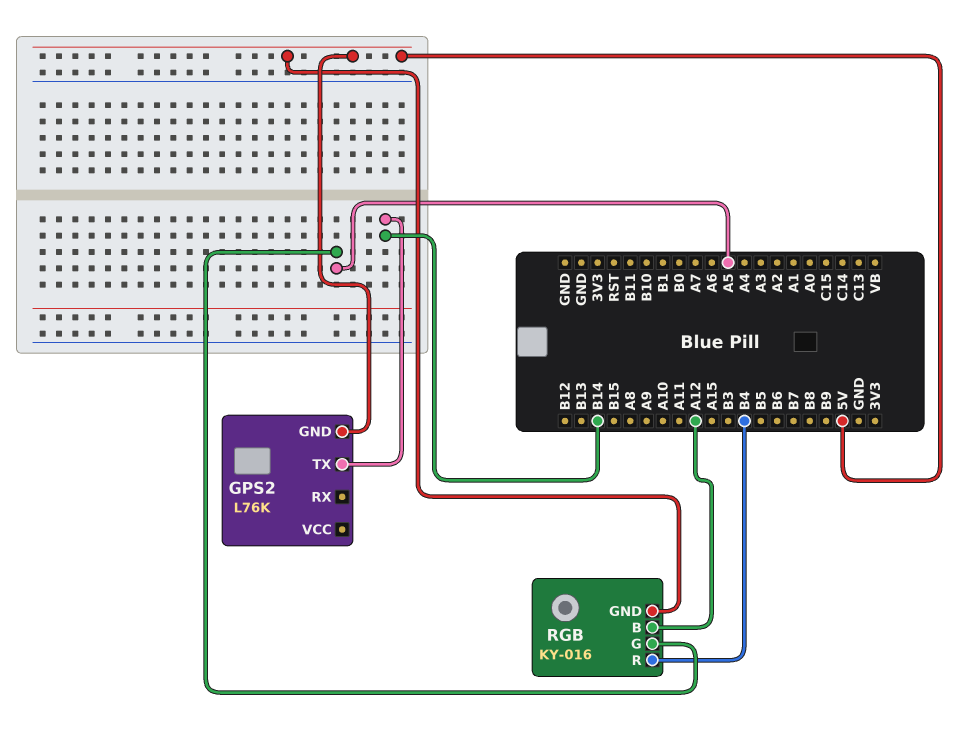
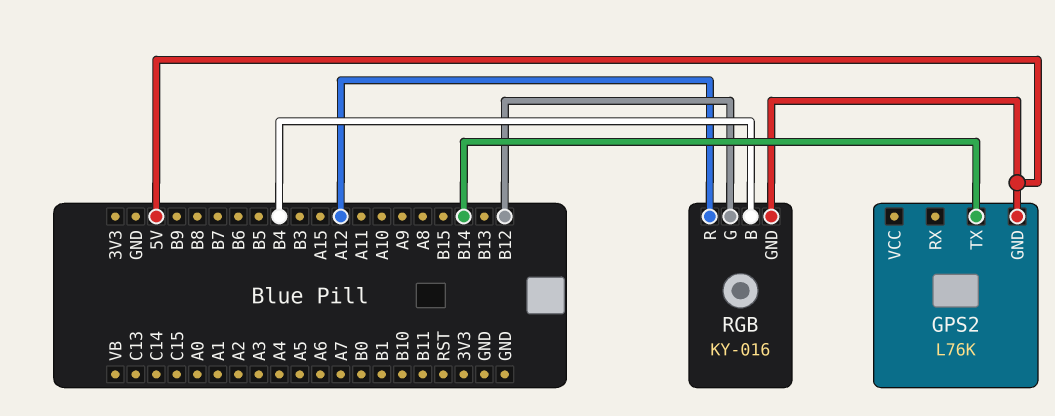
RGB pin B: A12 -> B4
RGB pin G: A5 -> B12
RGB pin R: B4 -> A12

